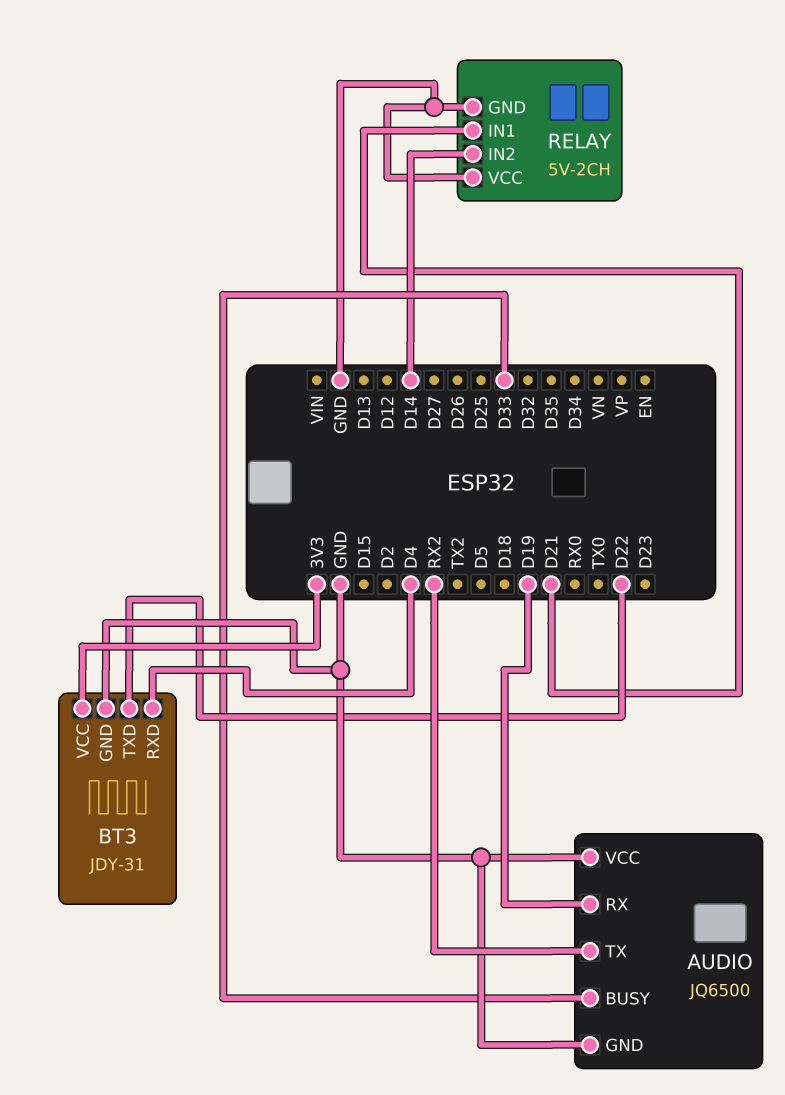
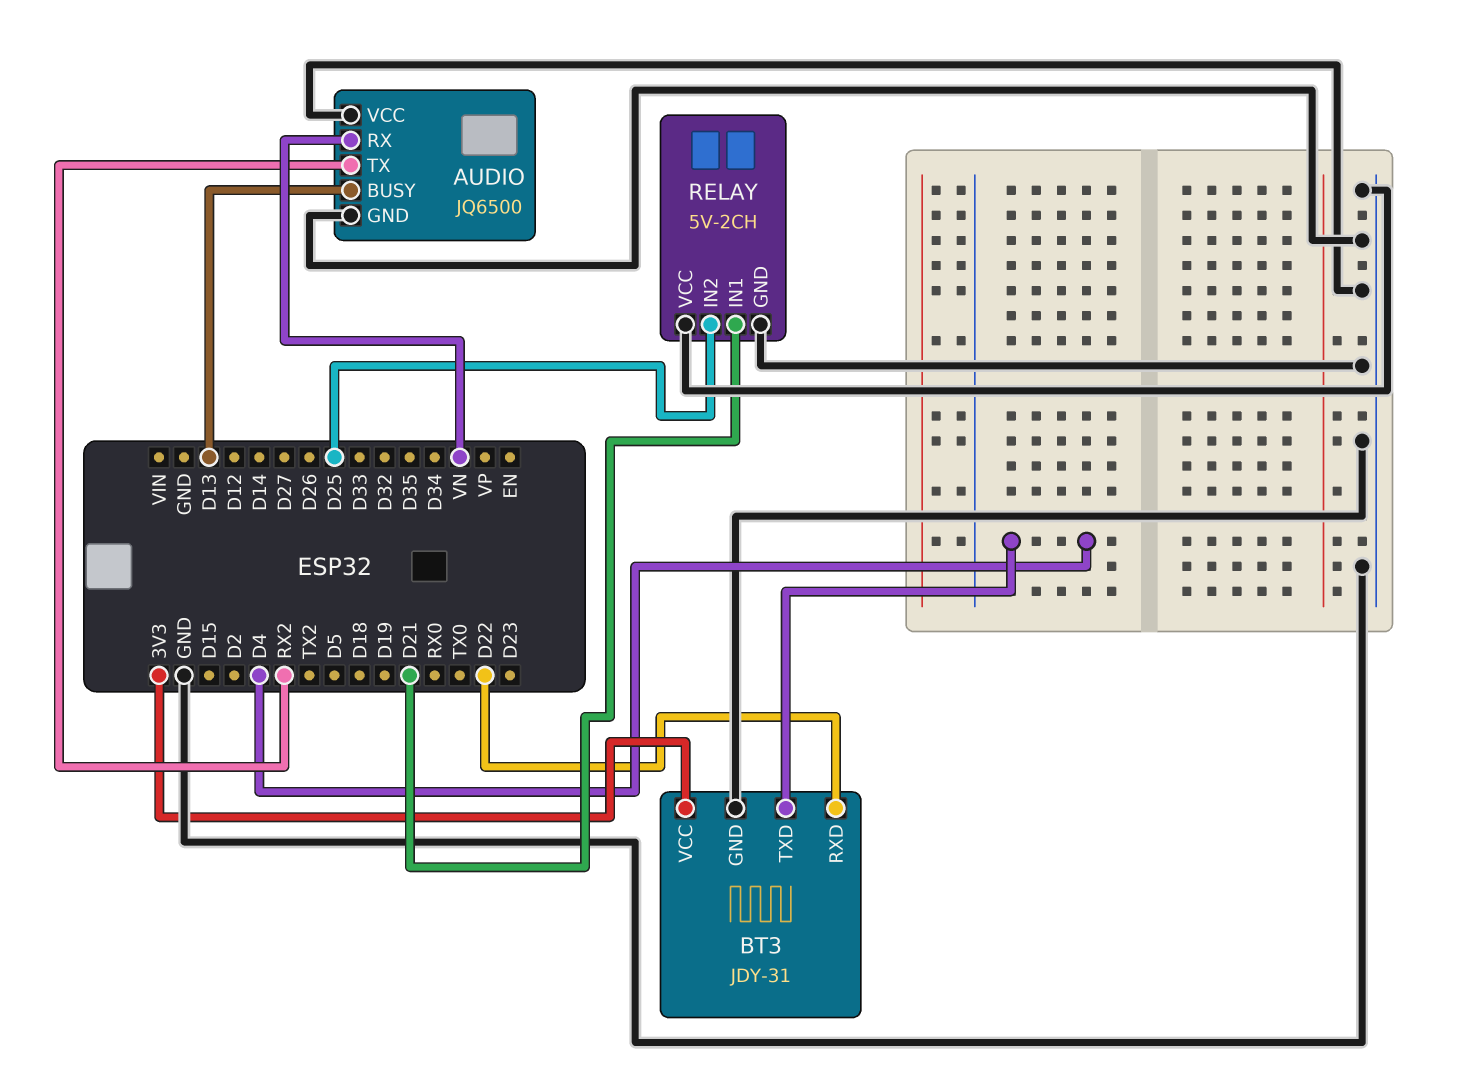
AUDIO pin BUSY: D33 -> D13
AUDIO pin RX: D19 -> VN
BT3 pin RXD: D4 -> D22
BT3 pin TXD: D22 -> D4
RELAY pin IN2: D14 -> D25

